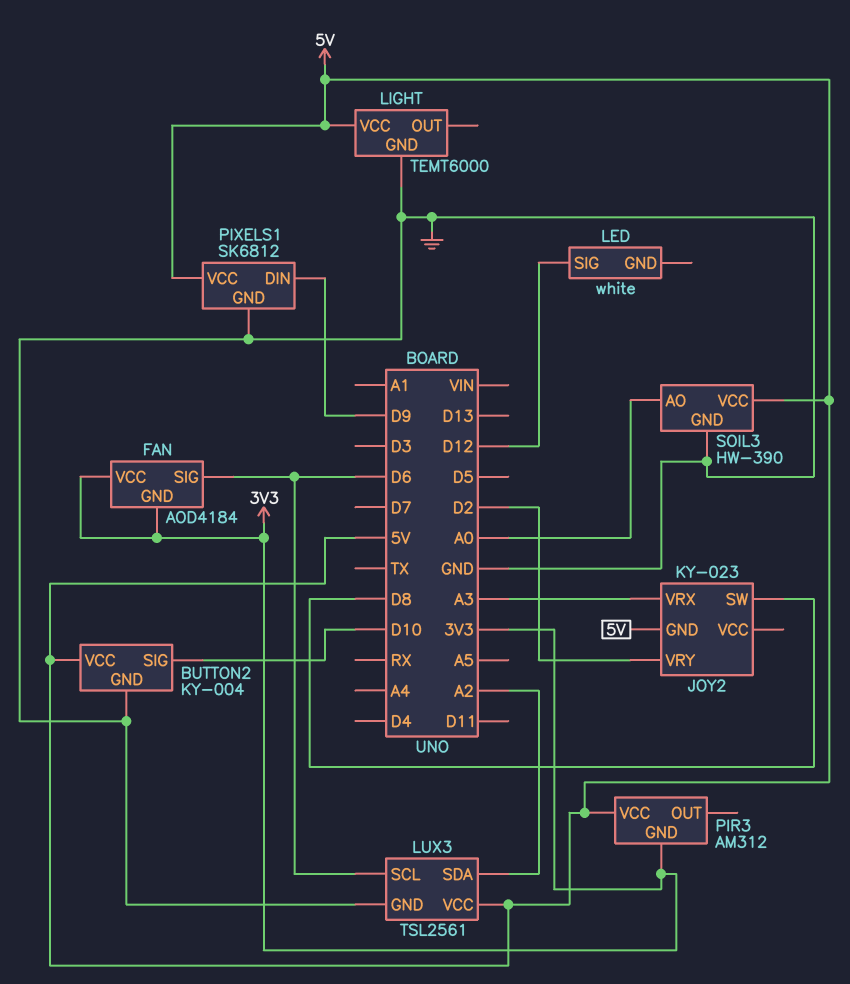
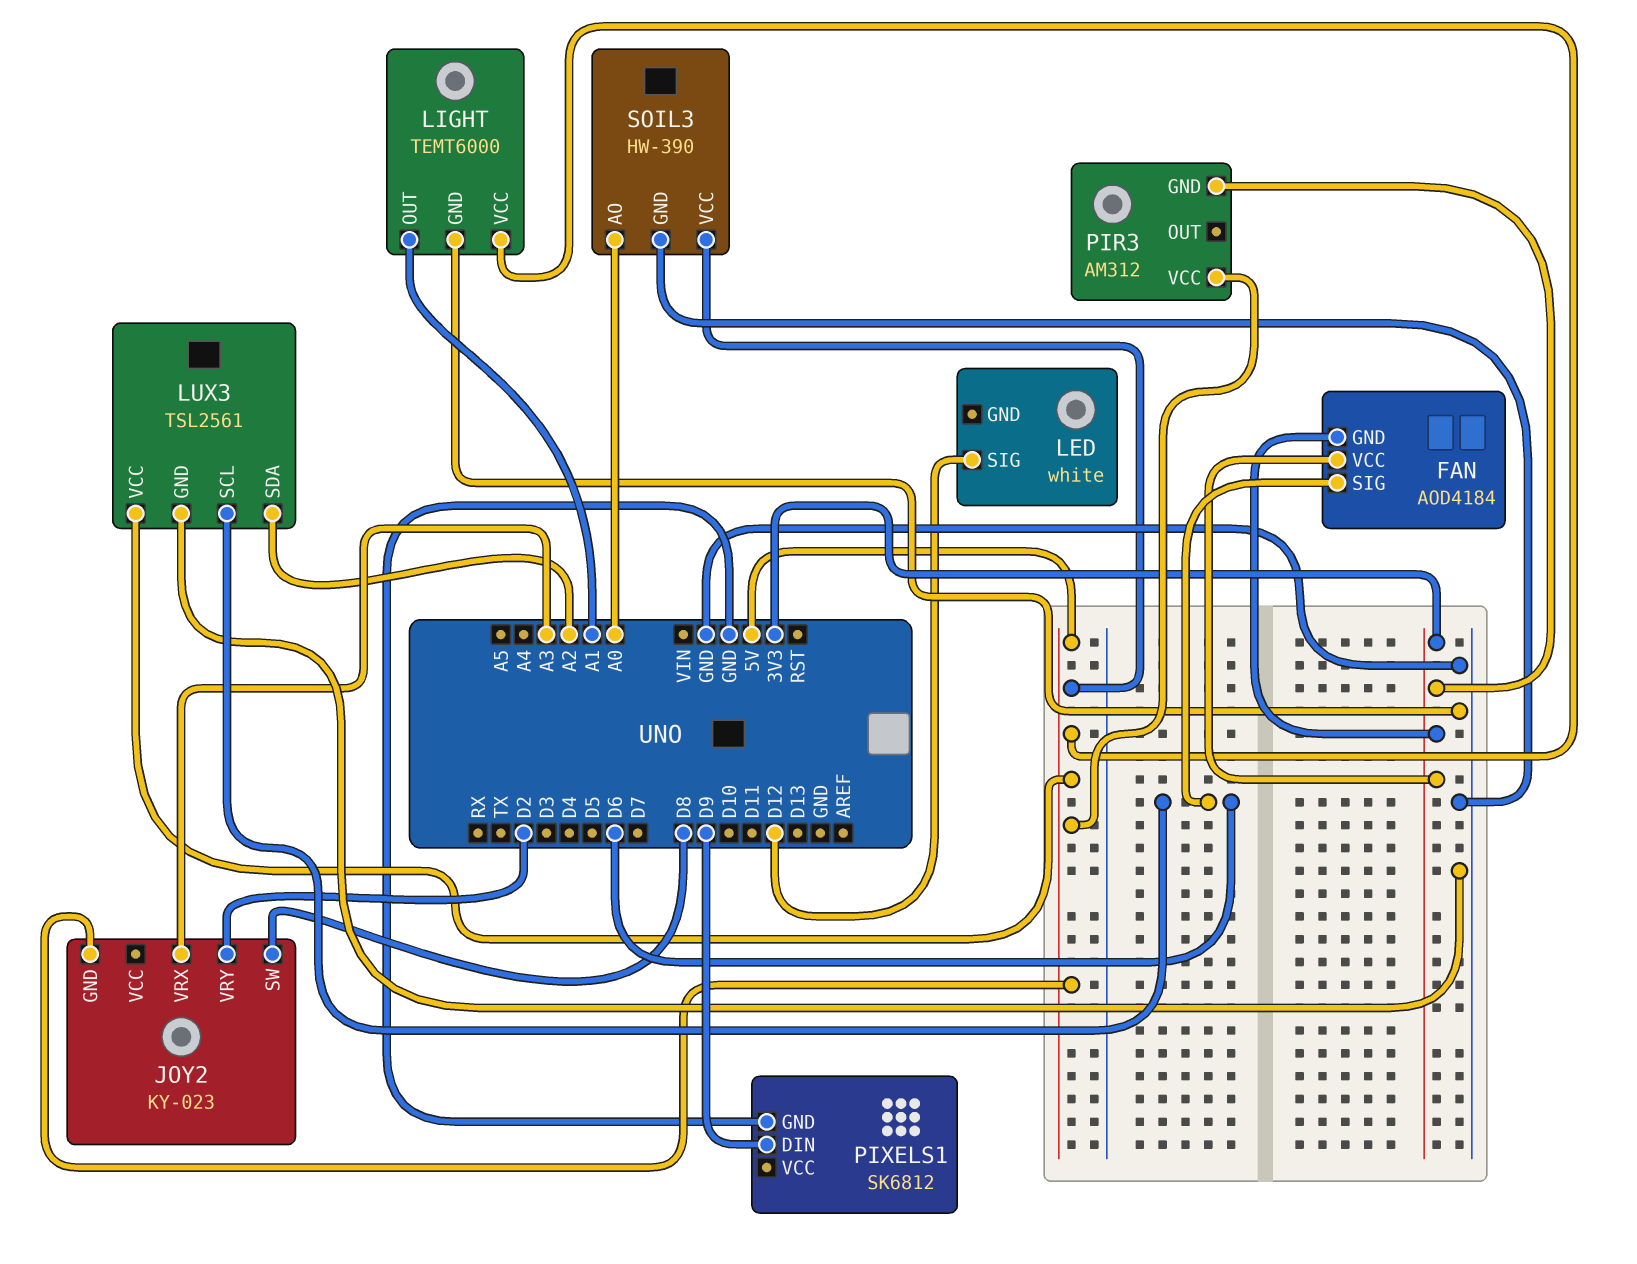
BUTTON2: KY-004 -> none
BUTTON2 pin GND: GND -> none
BUTTON2 pin SIG: D10 -> none
BUTTON2 pin VCC: 5V -> none
LIGHT pin OUT: none -> A1
PIXELS1 pin VCC: 5V -> none

